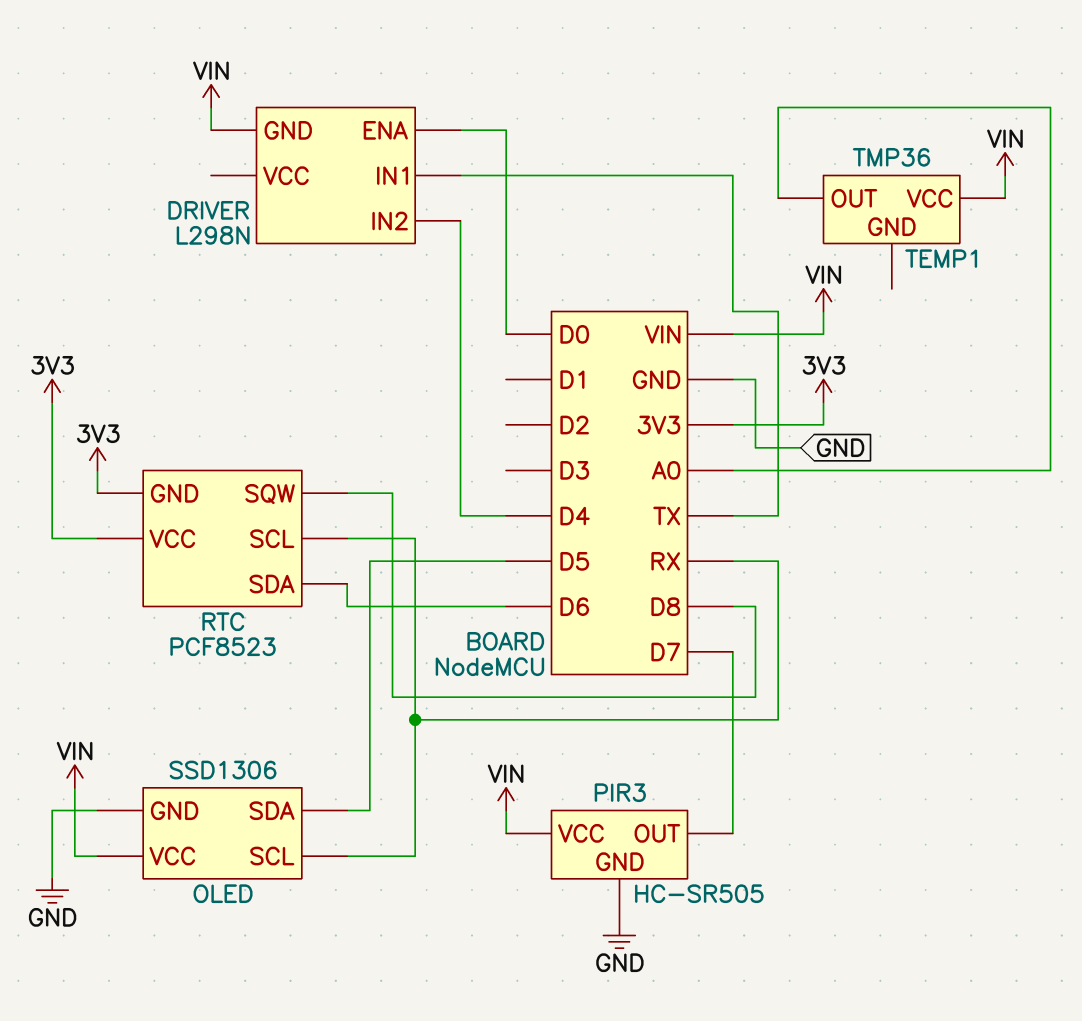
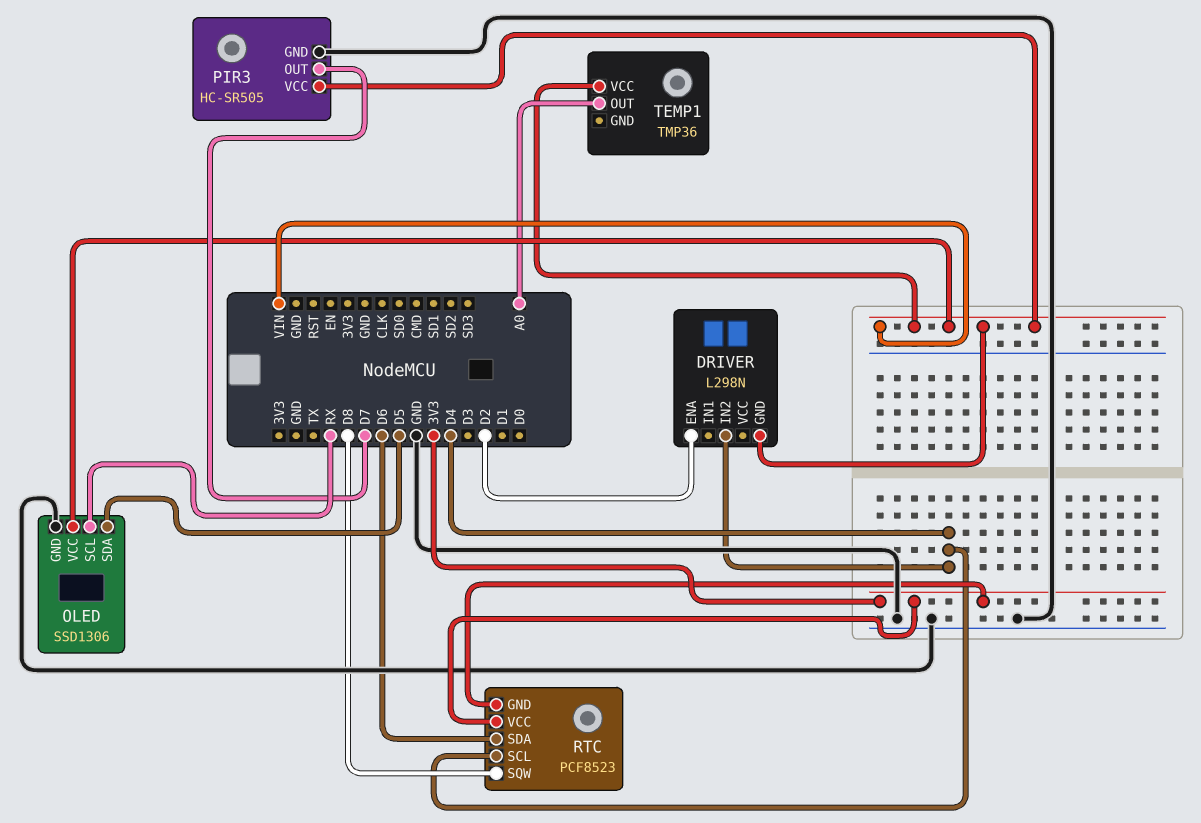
DRIVER pin ENA: D0 -> D2
DRIVER pin IN1: TX -> none
RTC pin SCL: RX -> D4

